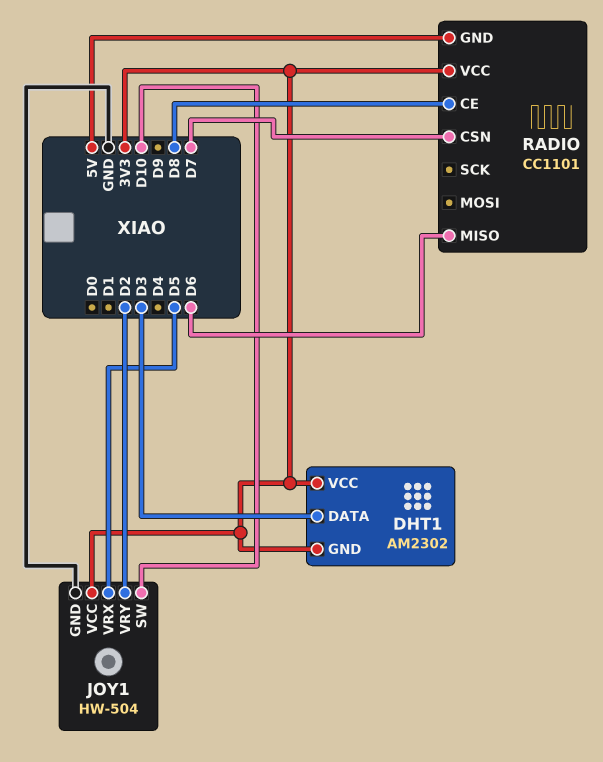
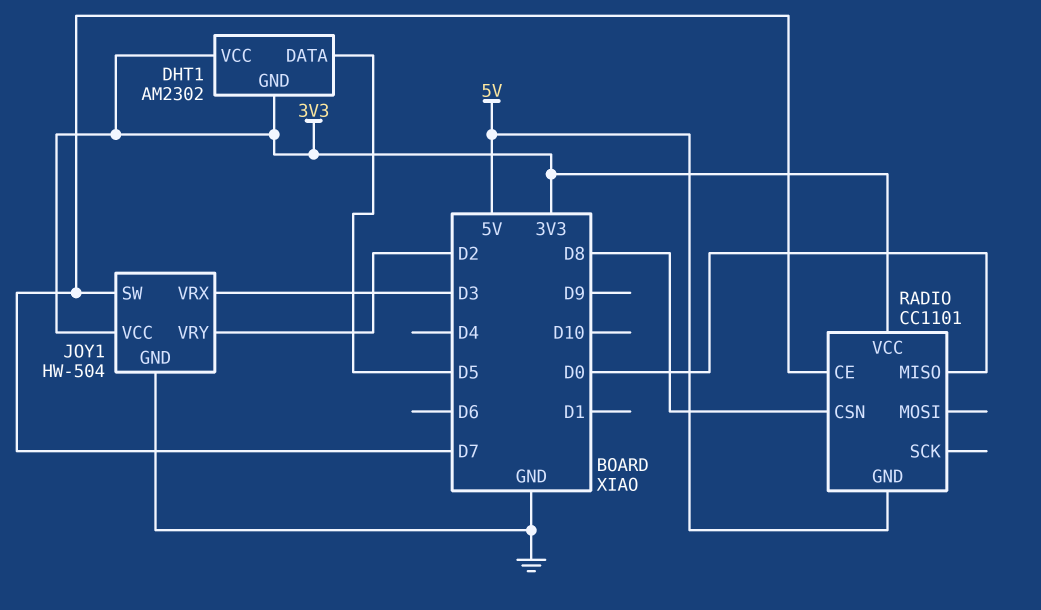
DHT1 pin DATA: D3 -> D5
JOY1 pin SW: D10 -> D7
JOY1 pin VRX: D5 -> D3
RADIO pin CE: D8 -> D7
RADIO pin CSN: D7 -> D8
RADIO pin MISO: D6 -> D0

